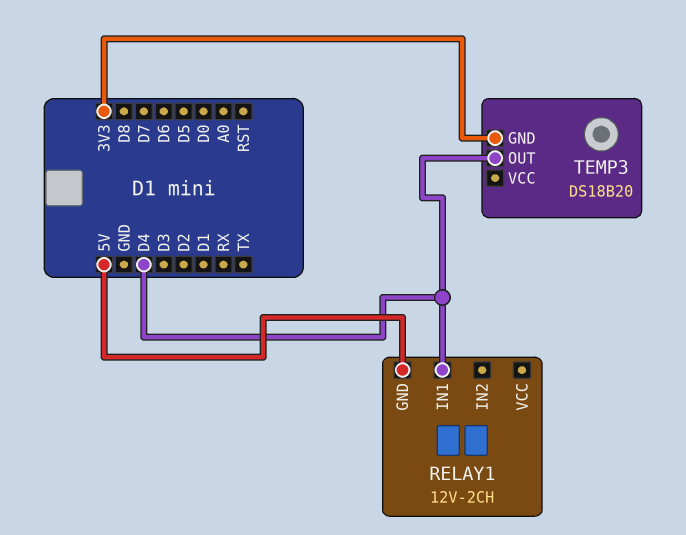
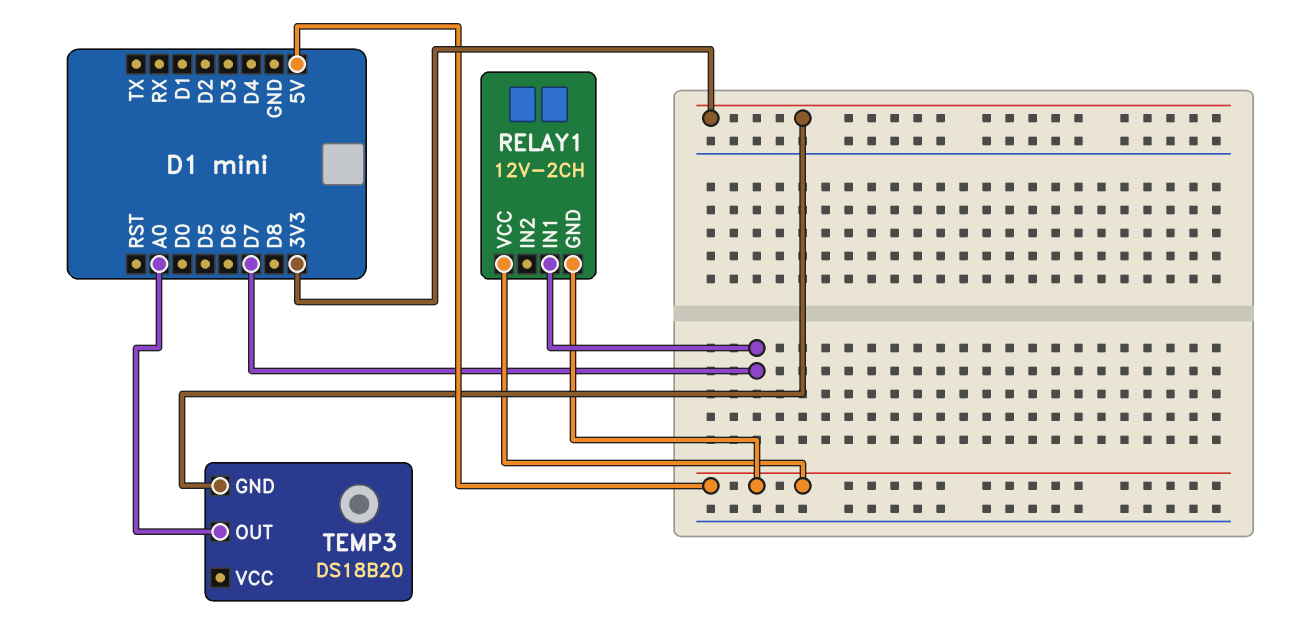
RELAY1 pin IN1: D4 -> D7
RELAY1 pin VCC: none -> 5V
TEMP3 pin OUT: D4 -> A0

